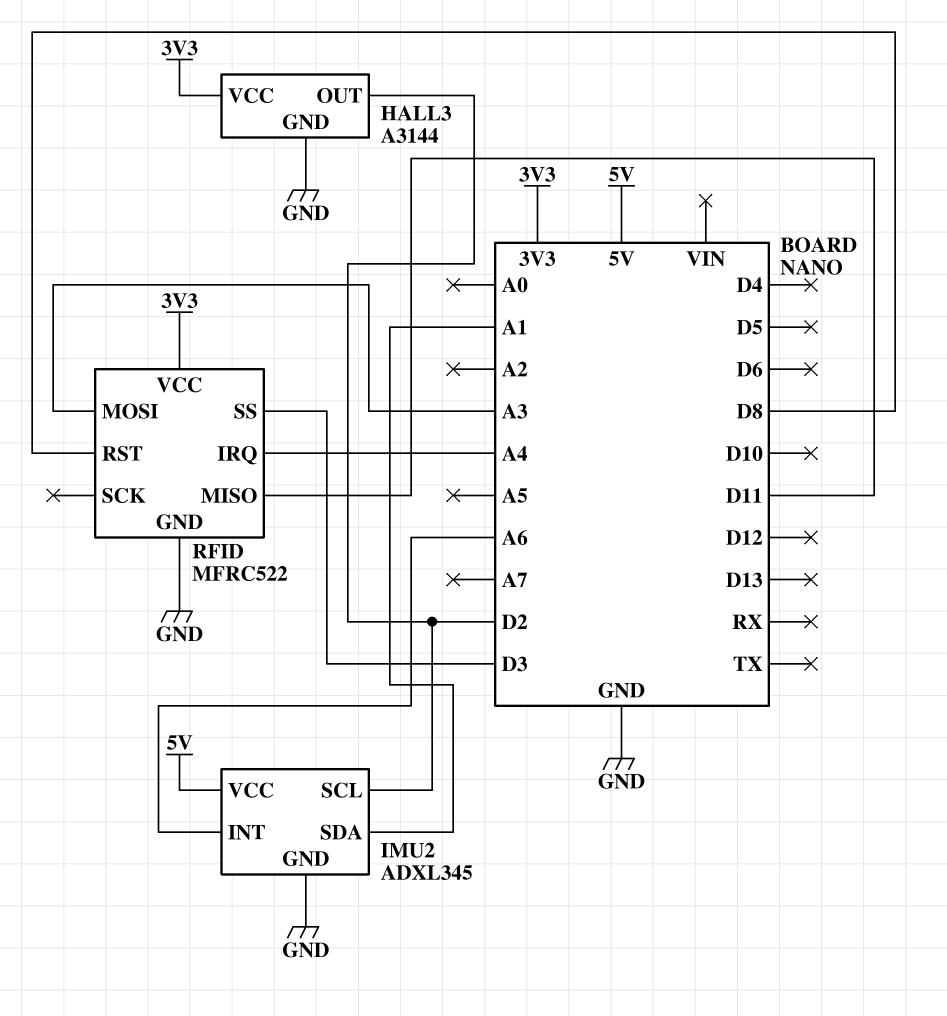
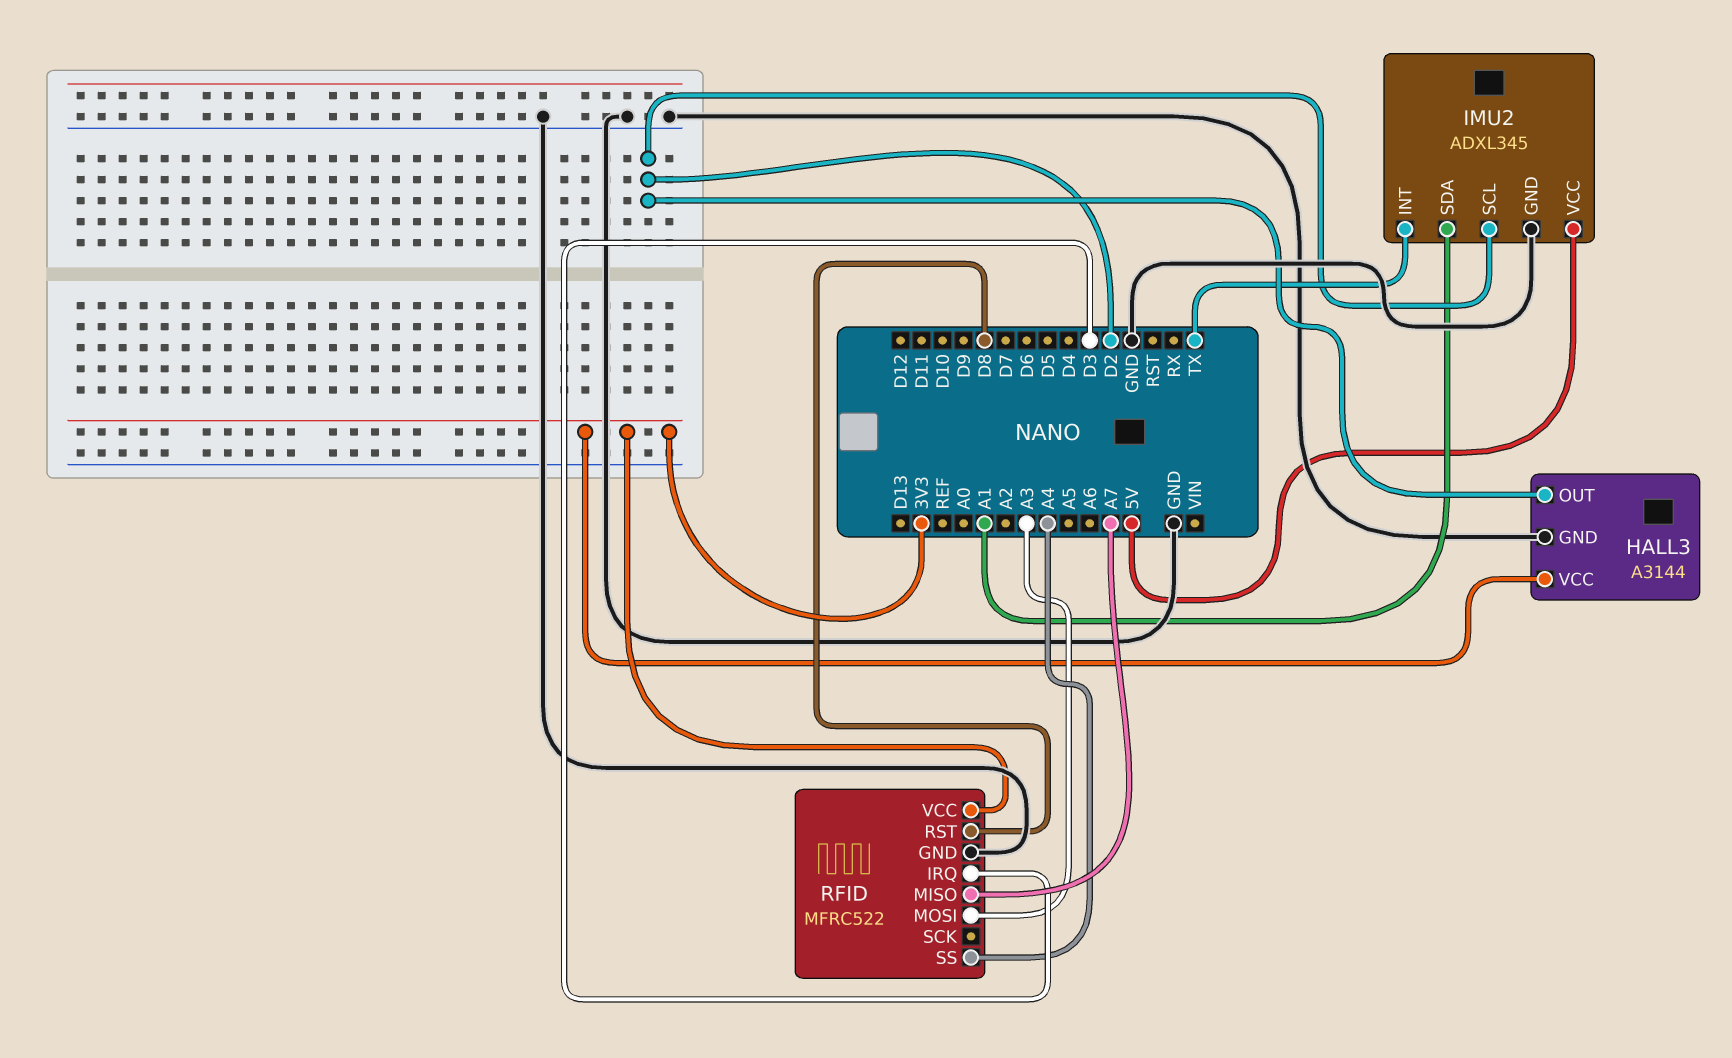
IMU2 pin INT: A6 -> TX
RFID pin IRQ: A4 -> D3
RFID pin MISO: D11 -> A7
RFID pin SS: D3 -> A4

